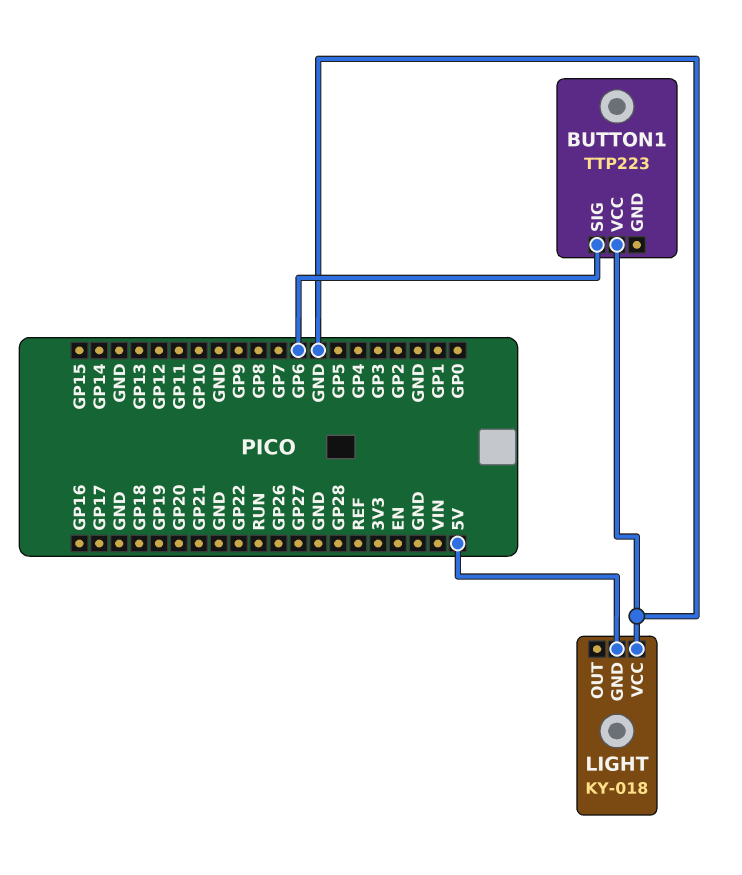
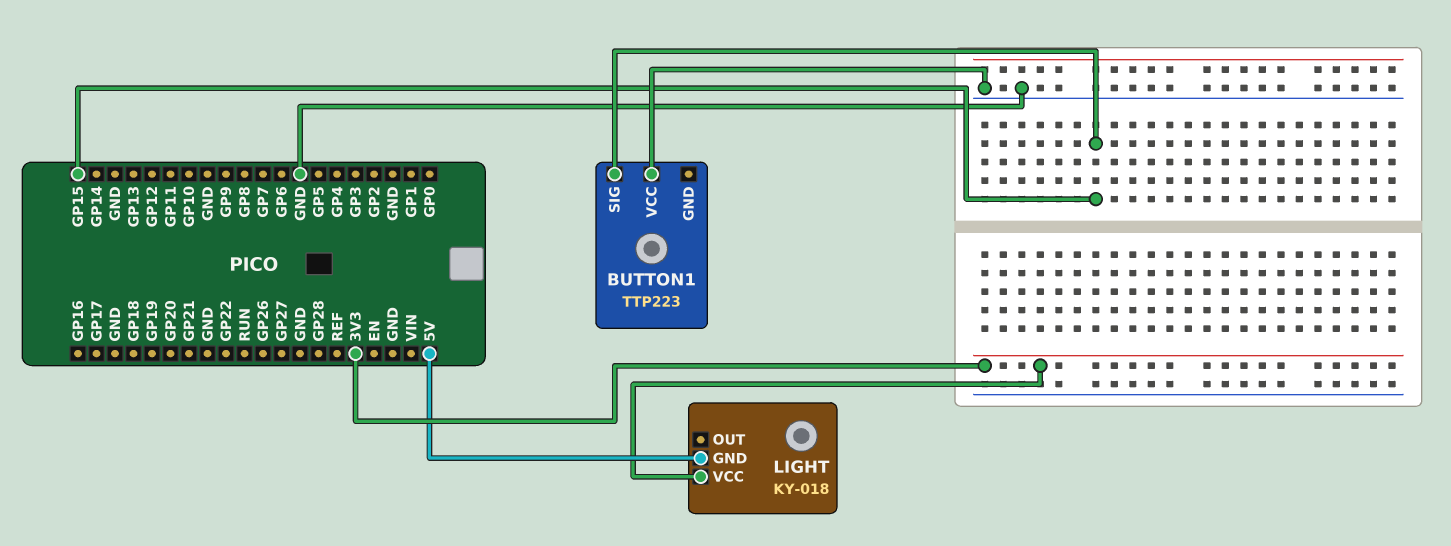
BUTTON1 pin SIG: GP6 -> GP15
LIGHT pin VCC: GND -> 3V3

